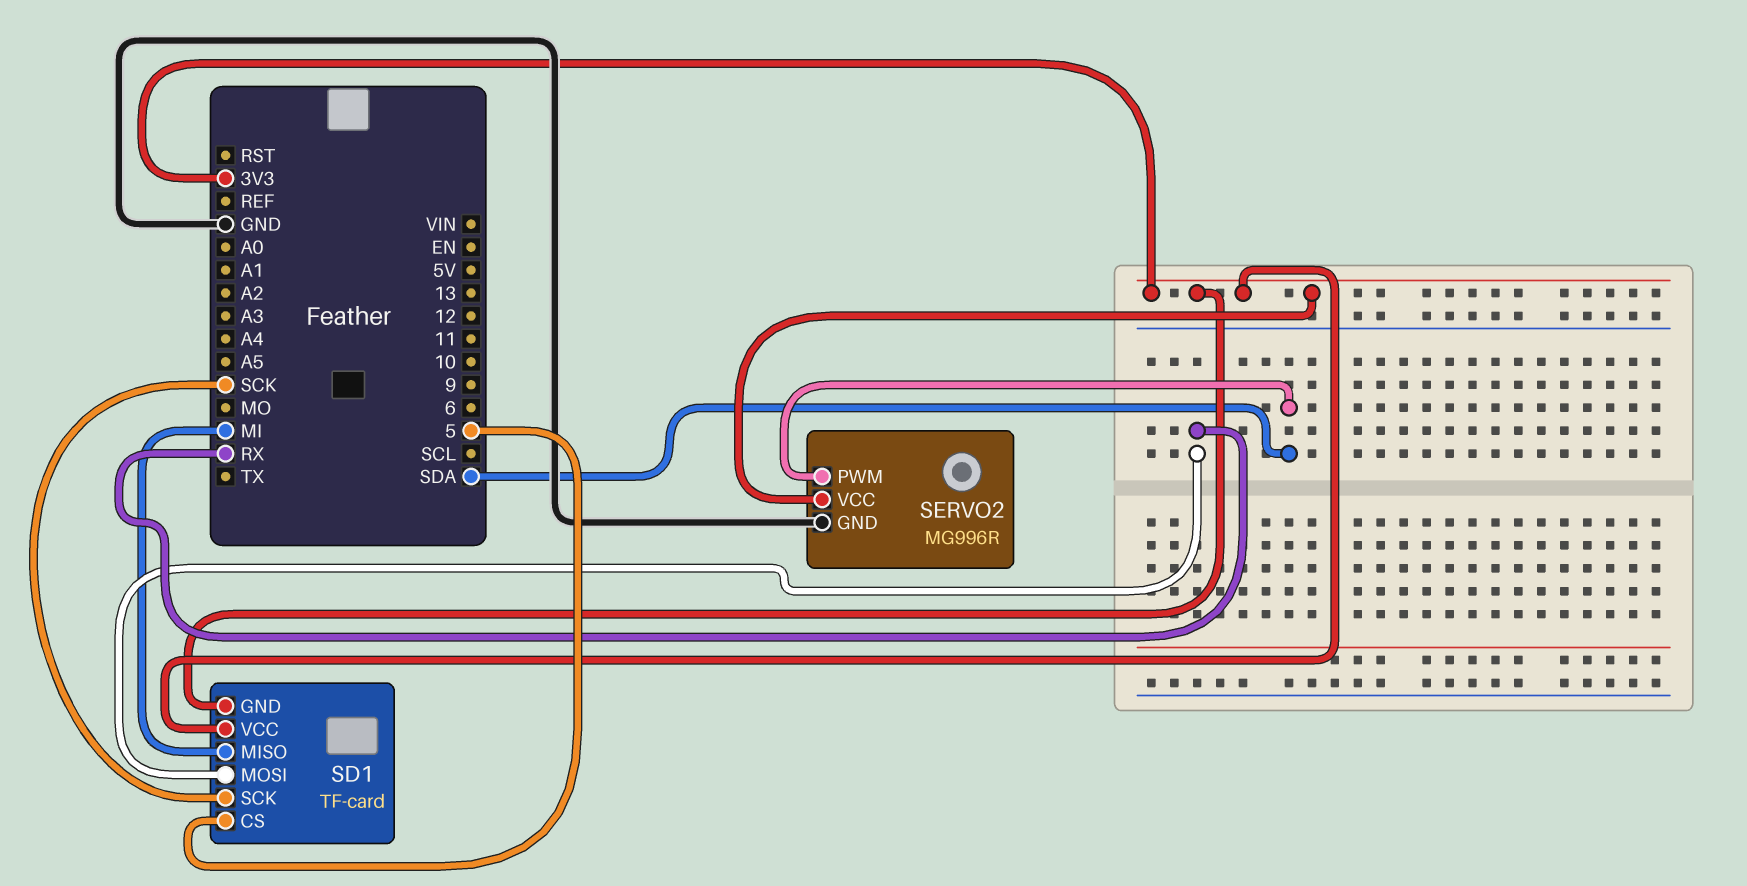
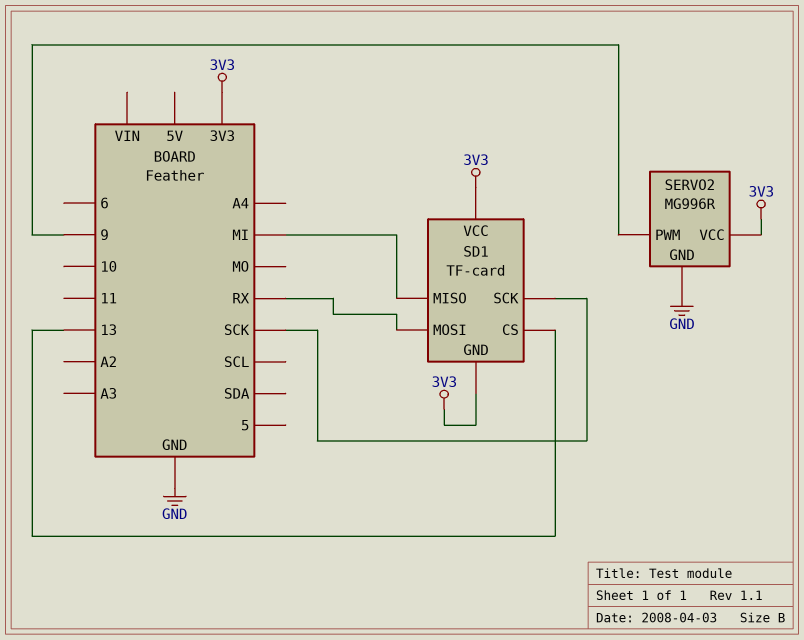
SD1 pin CS: 5 -> 13
SERVO2 pin PWM: SDA -> 9

